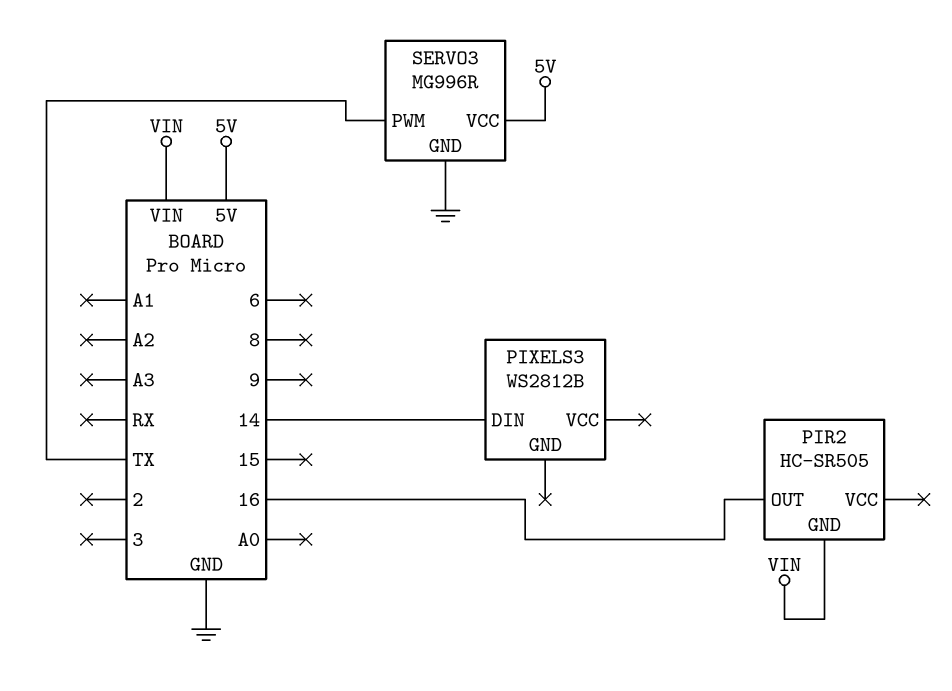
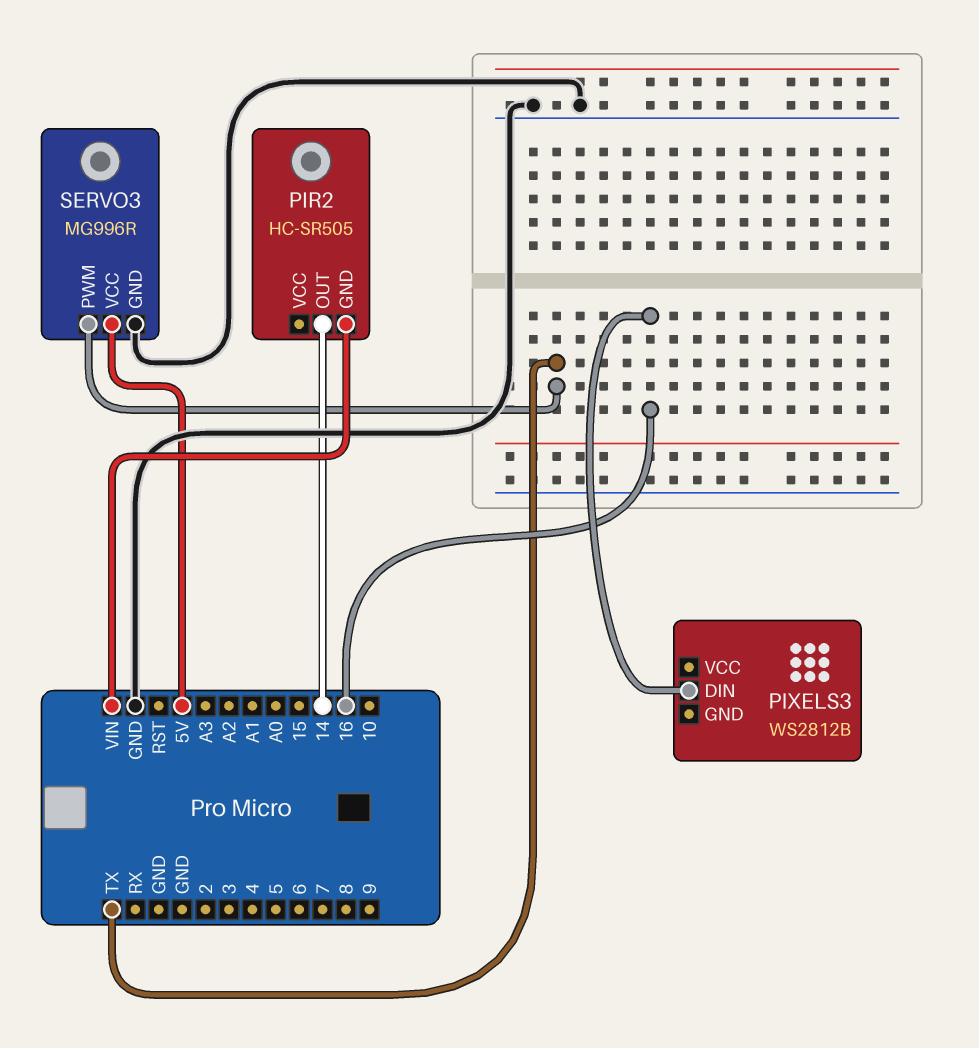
PIR2 pin OUT: 16 -> 14
PIXELS3 pin DIN: 14 -> 16

